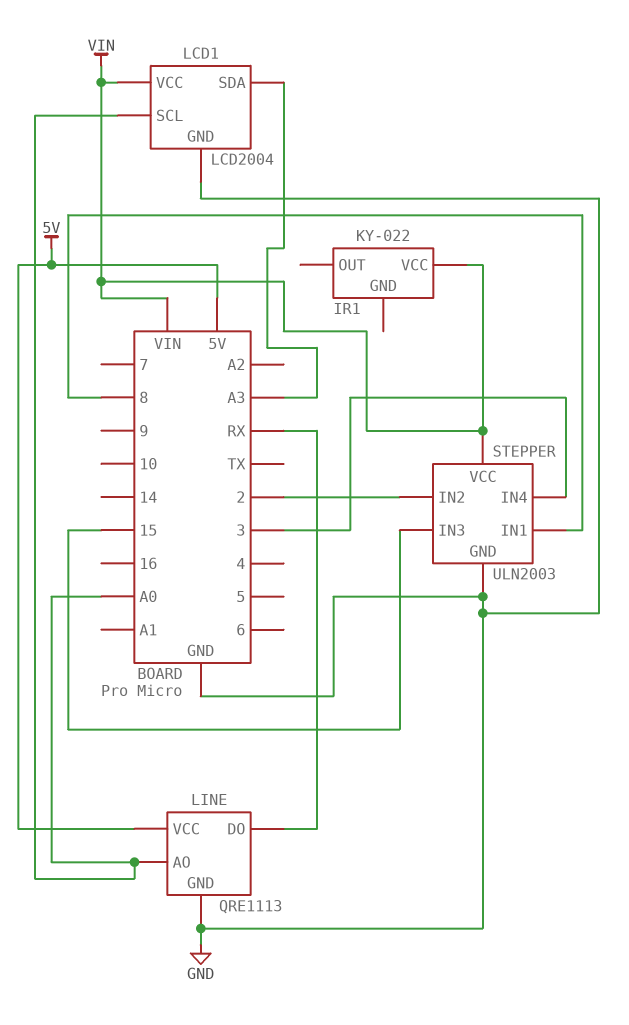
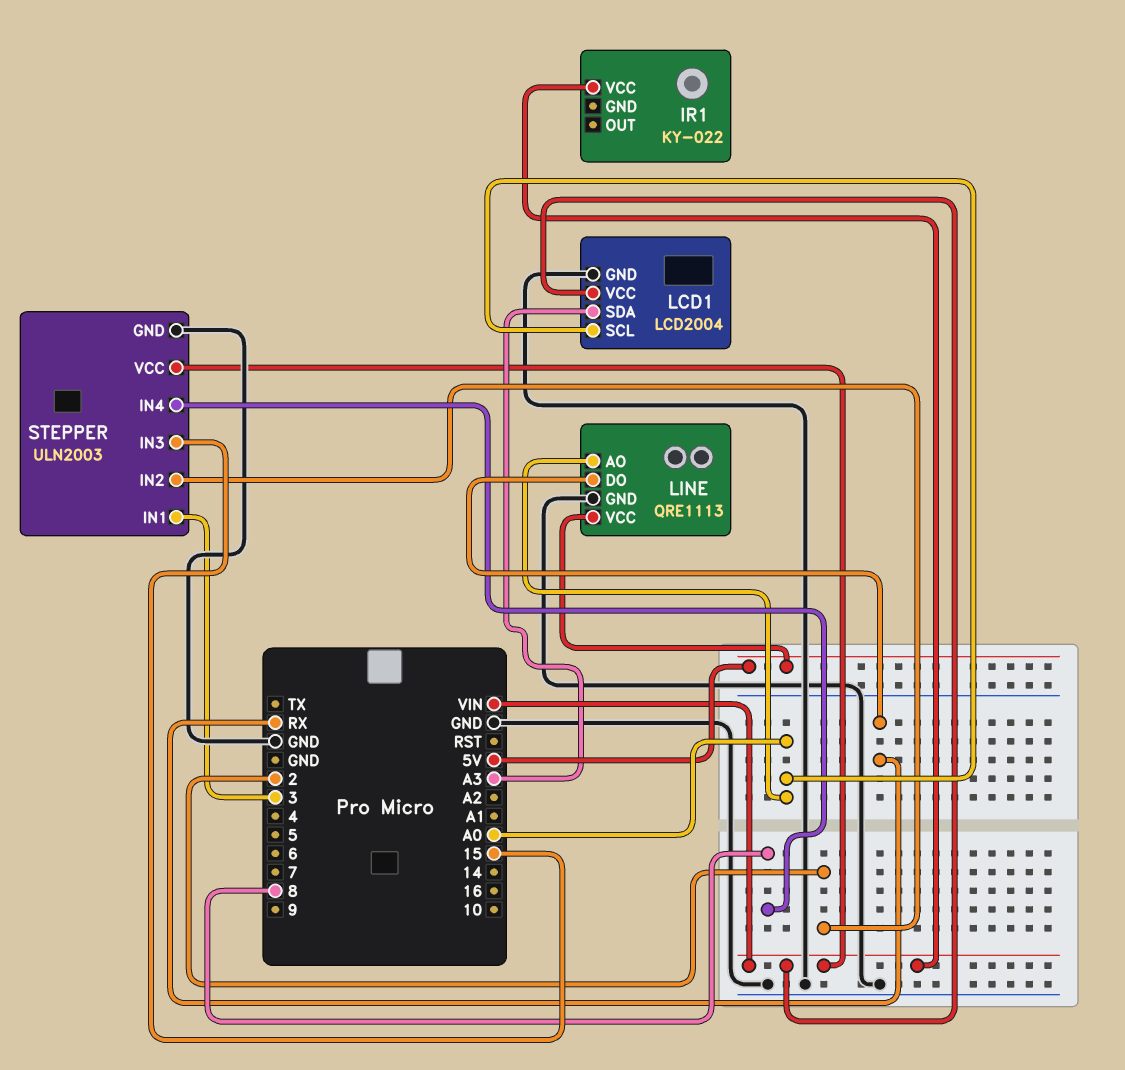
STEPPER pin IN1: 8 -> 3
STEPPER pin IN4: 3 -> 8

